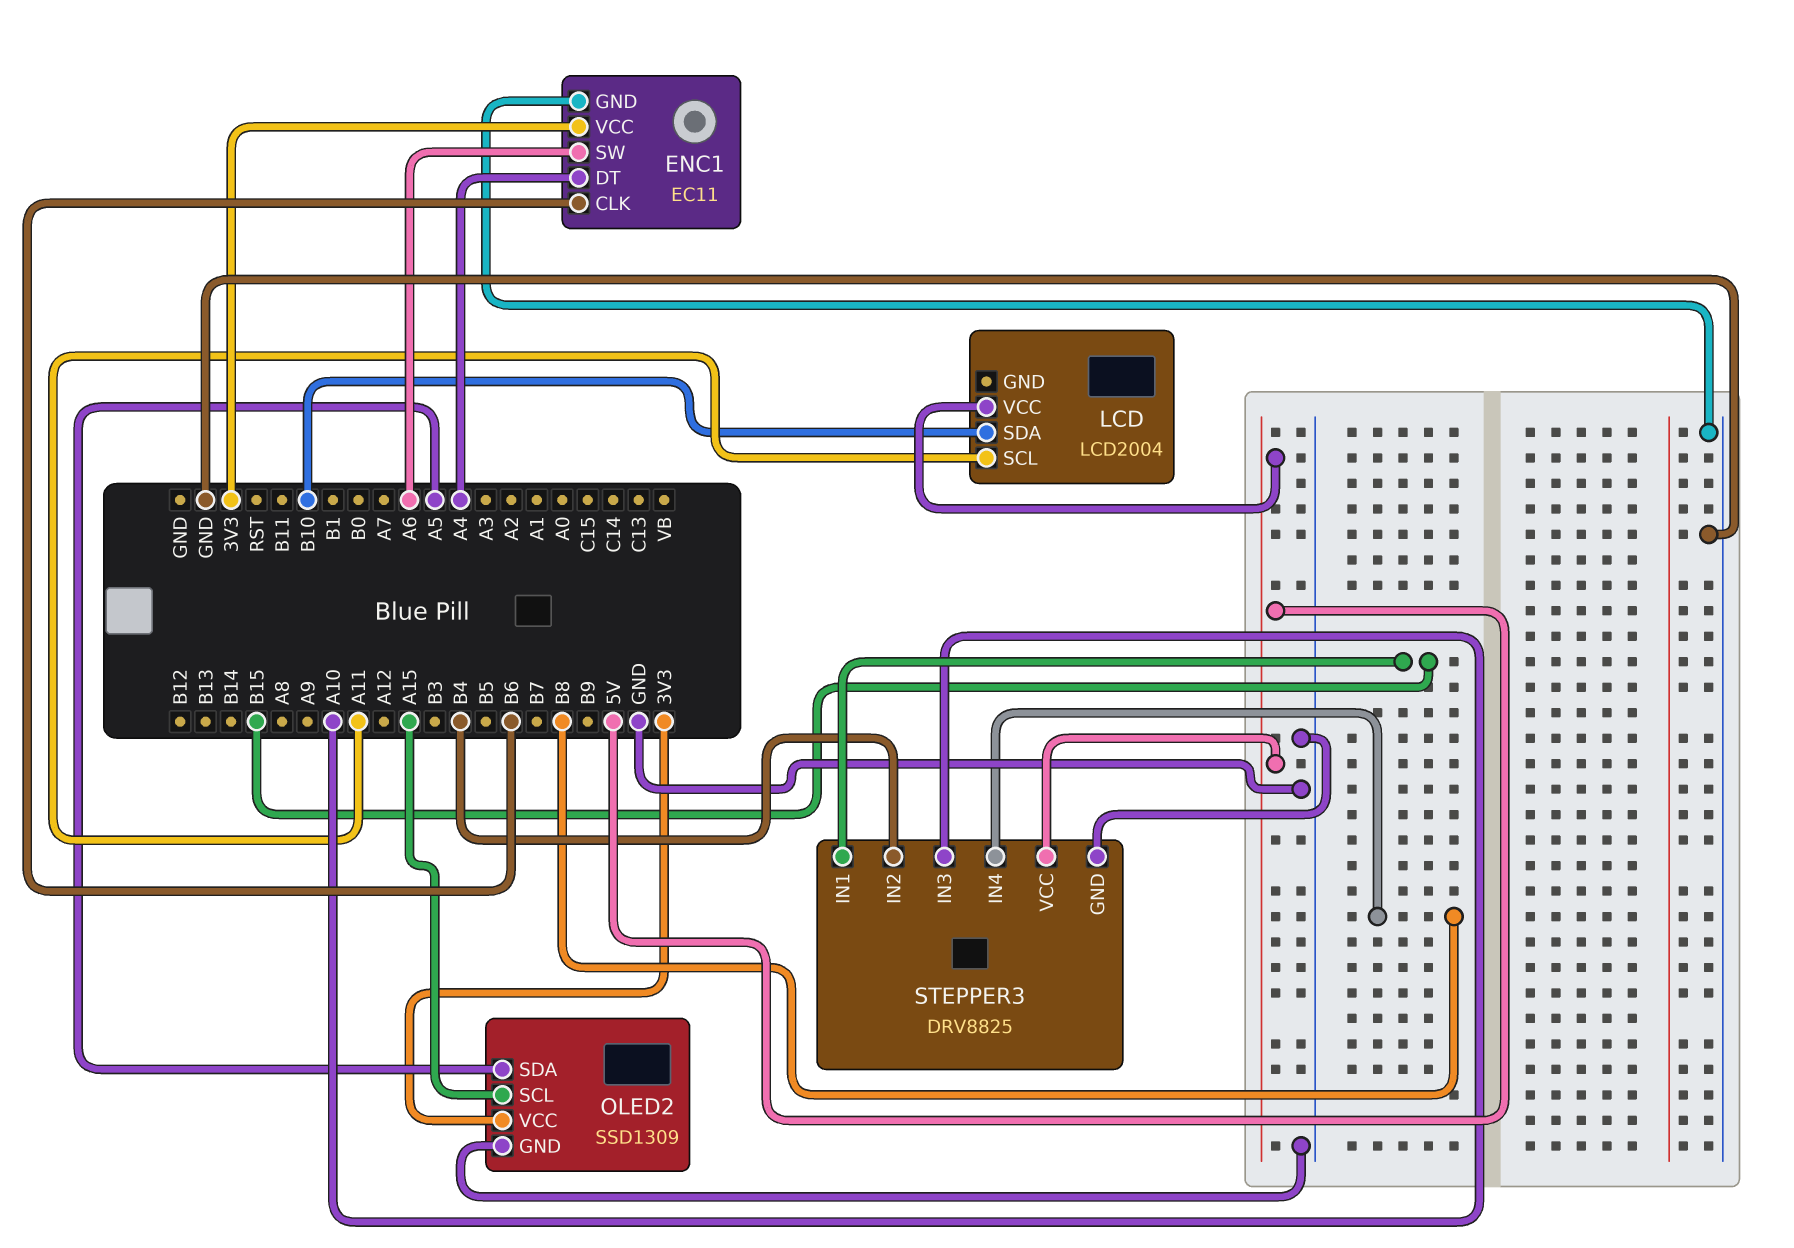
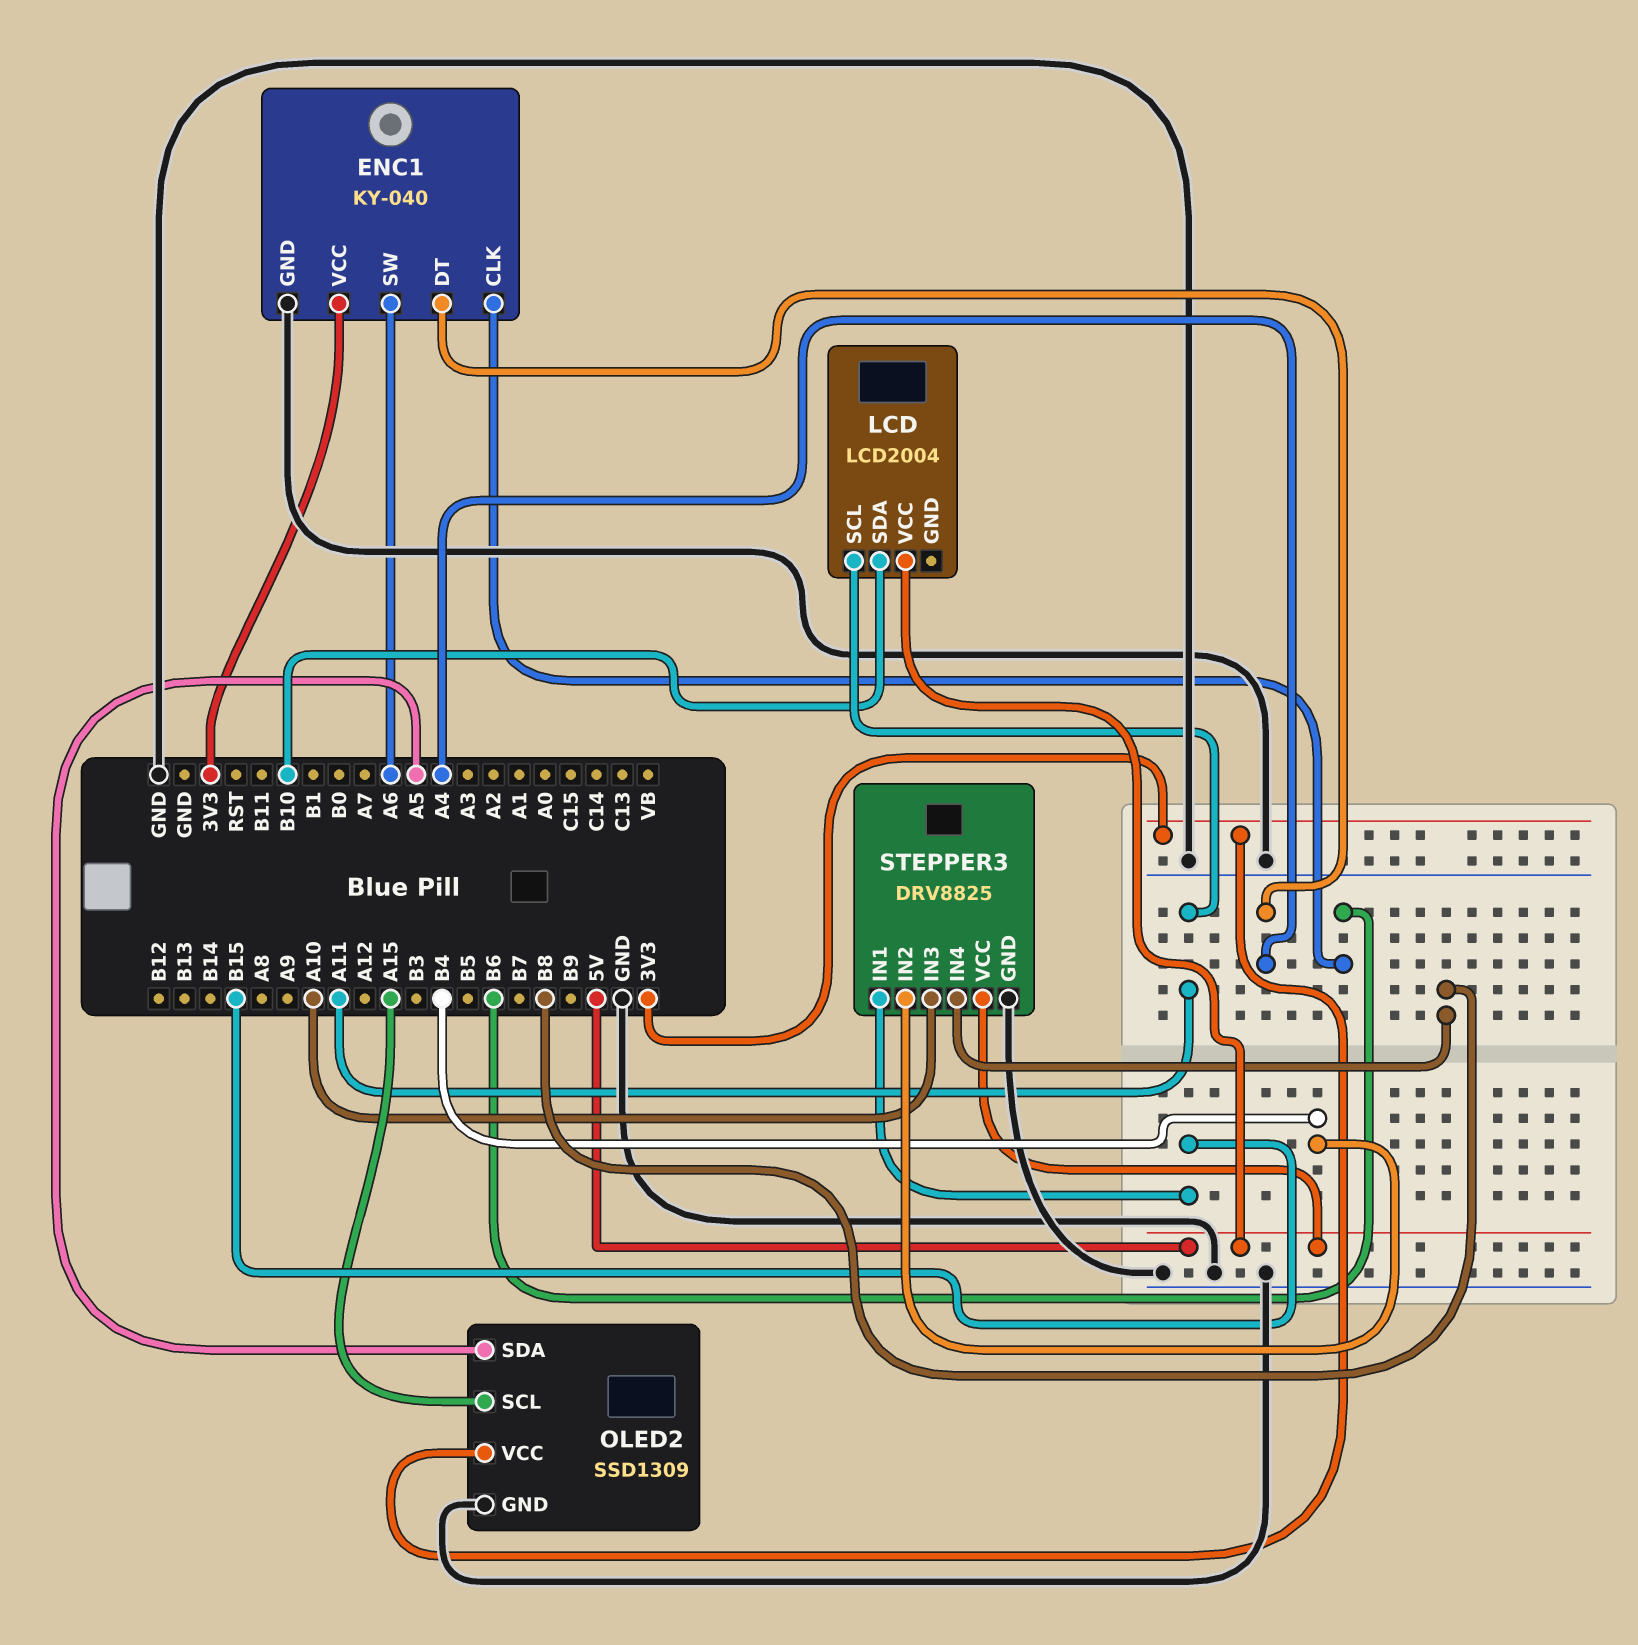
ENC1: EC11 -> KY-040

